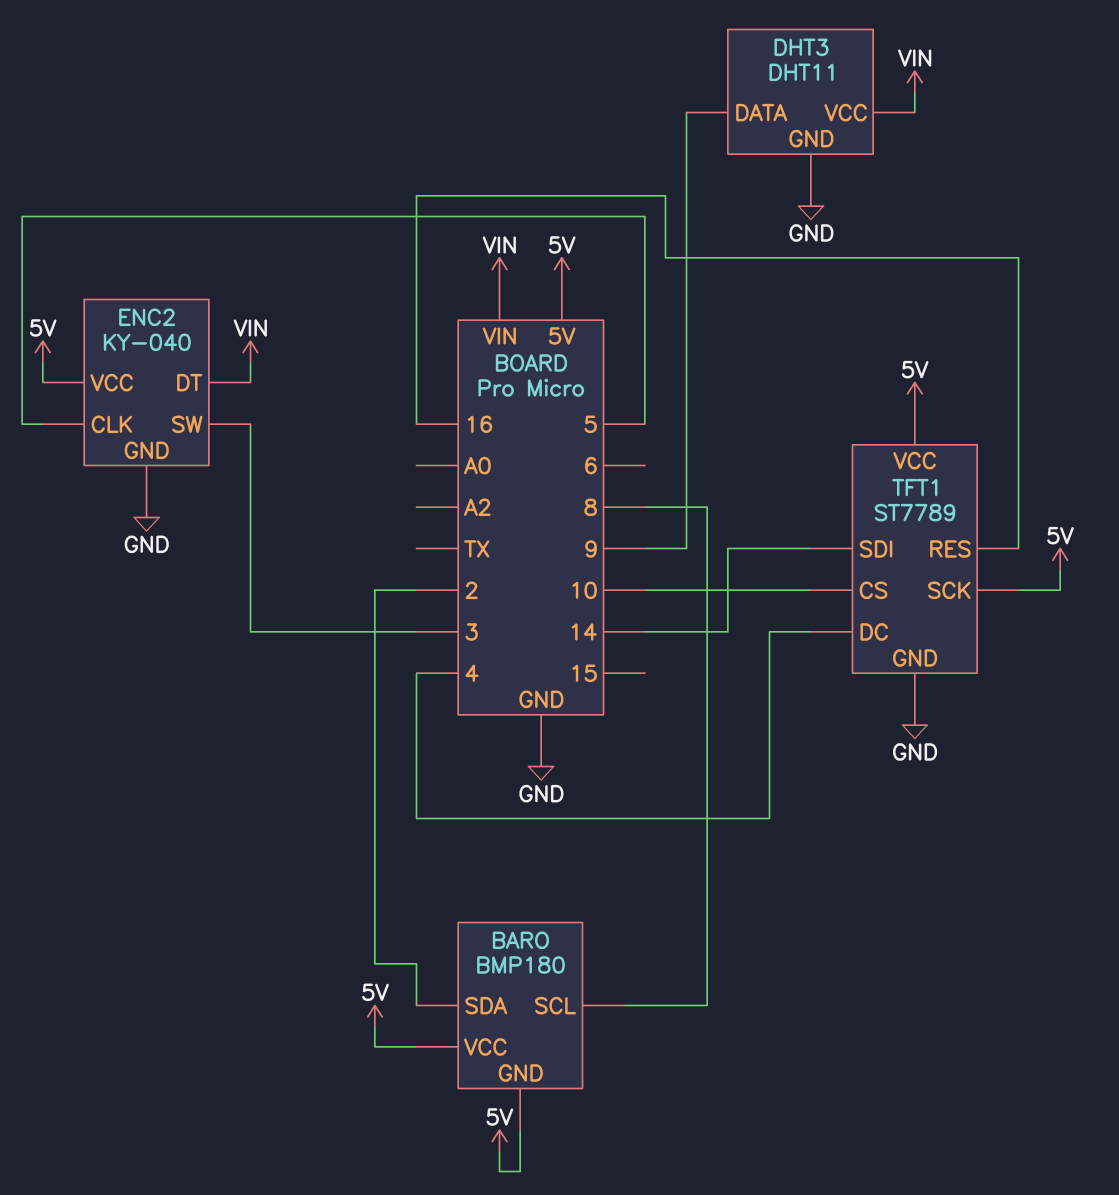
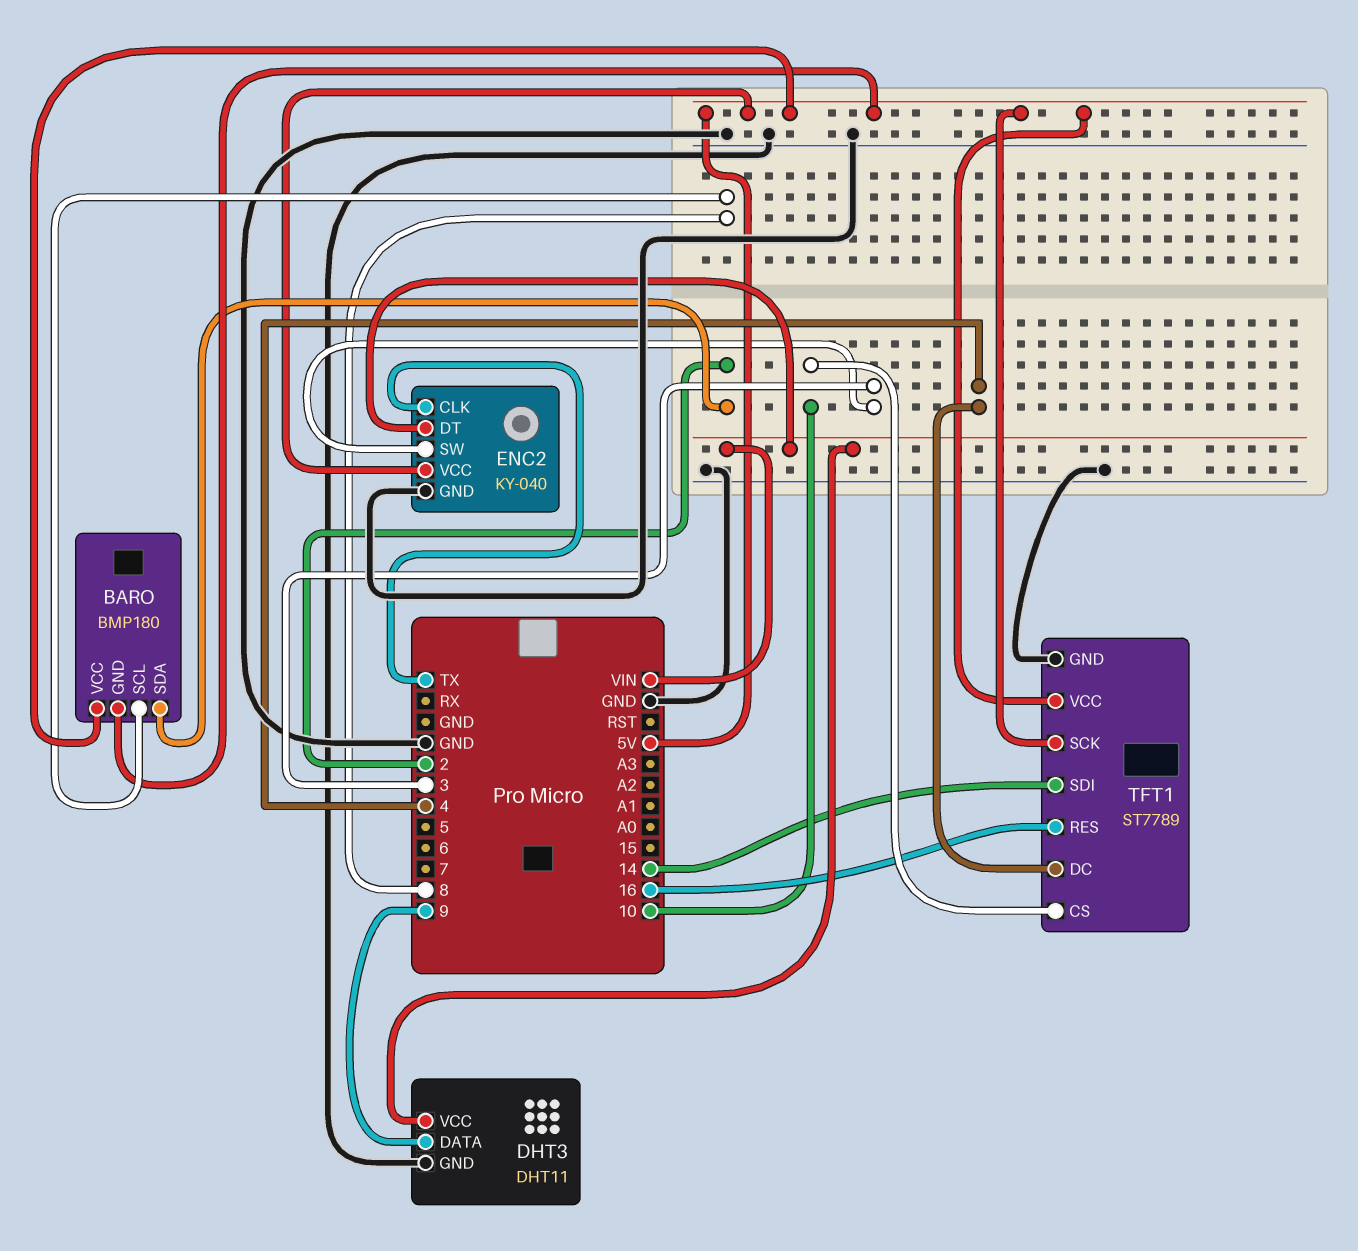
ENC2 pin CLK: 5 -> TX

